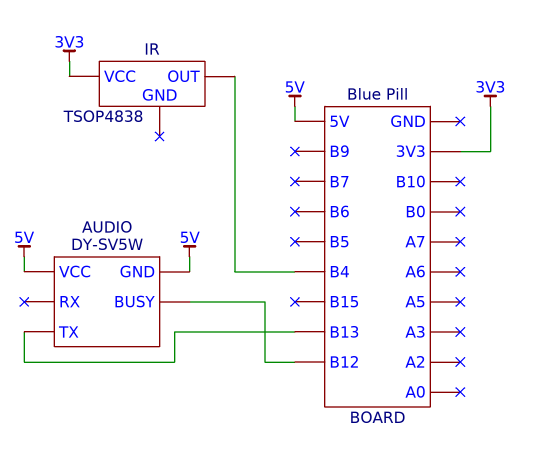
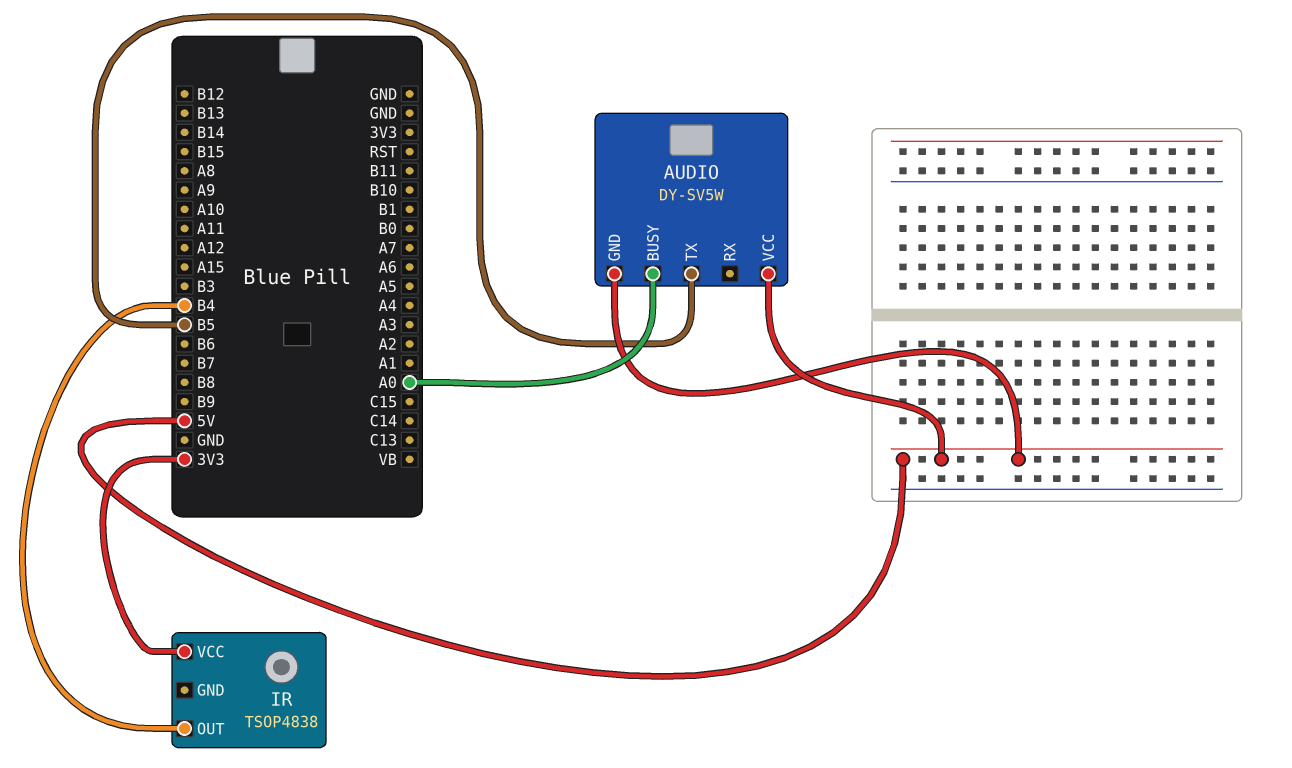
AUDIO pin BUSY: B12 -> A0
AUDIO pin TX: B13 -> B5

